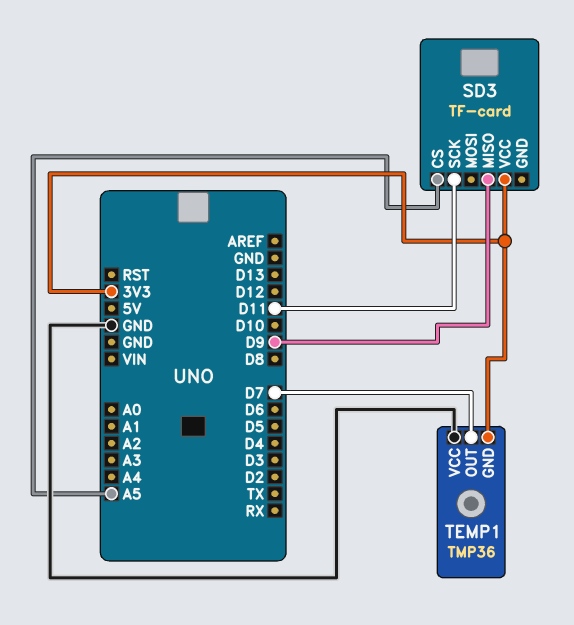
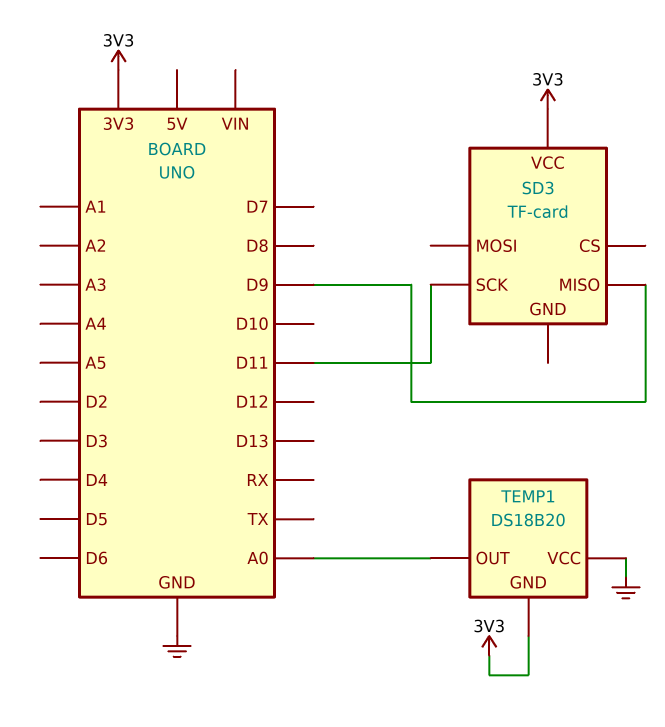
SD3 pin CS: A5 -> none
TEMP1: TMP36 -> DS18B20
TEMP1 pin OUT: D7 -> A0

